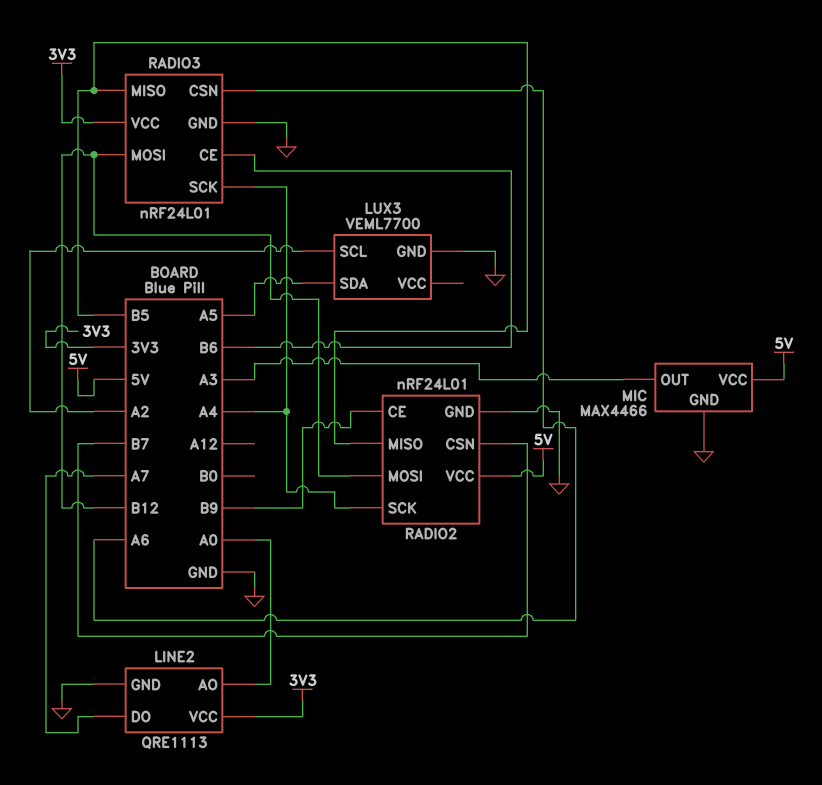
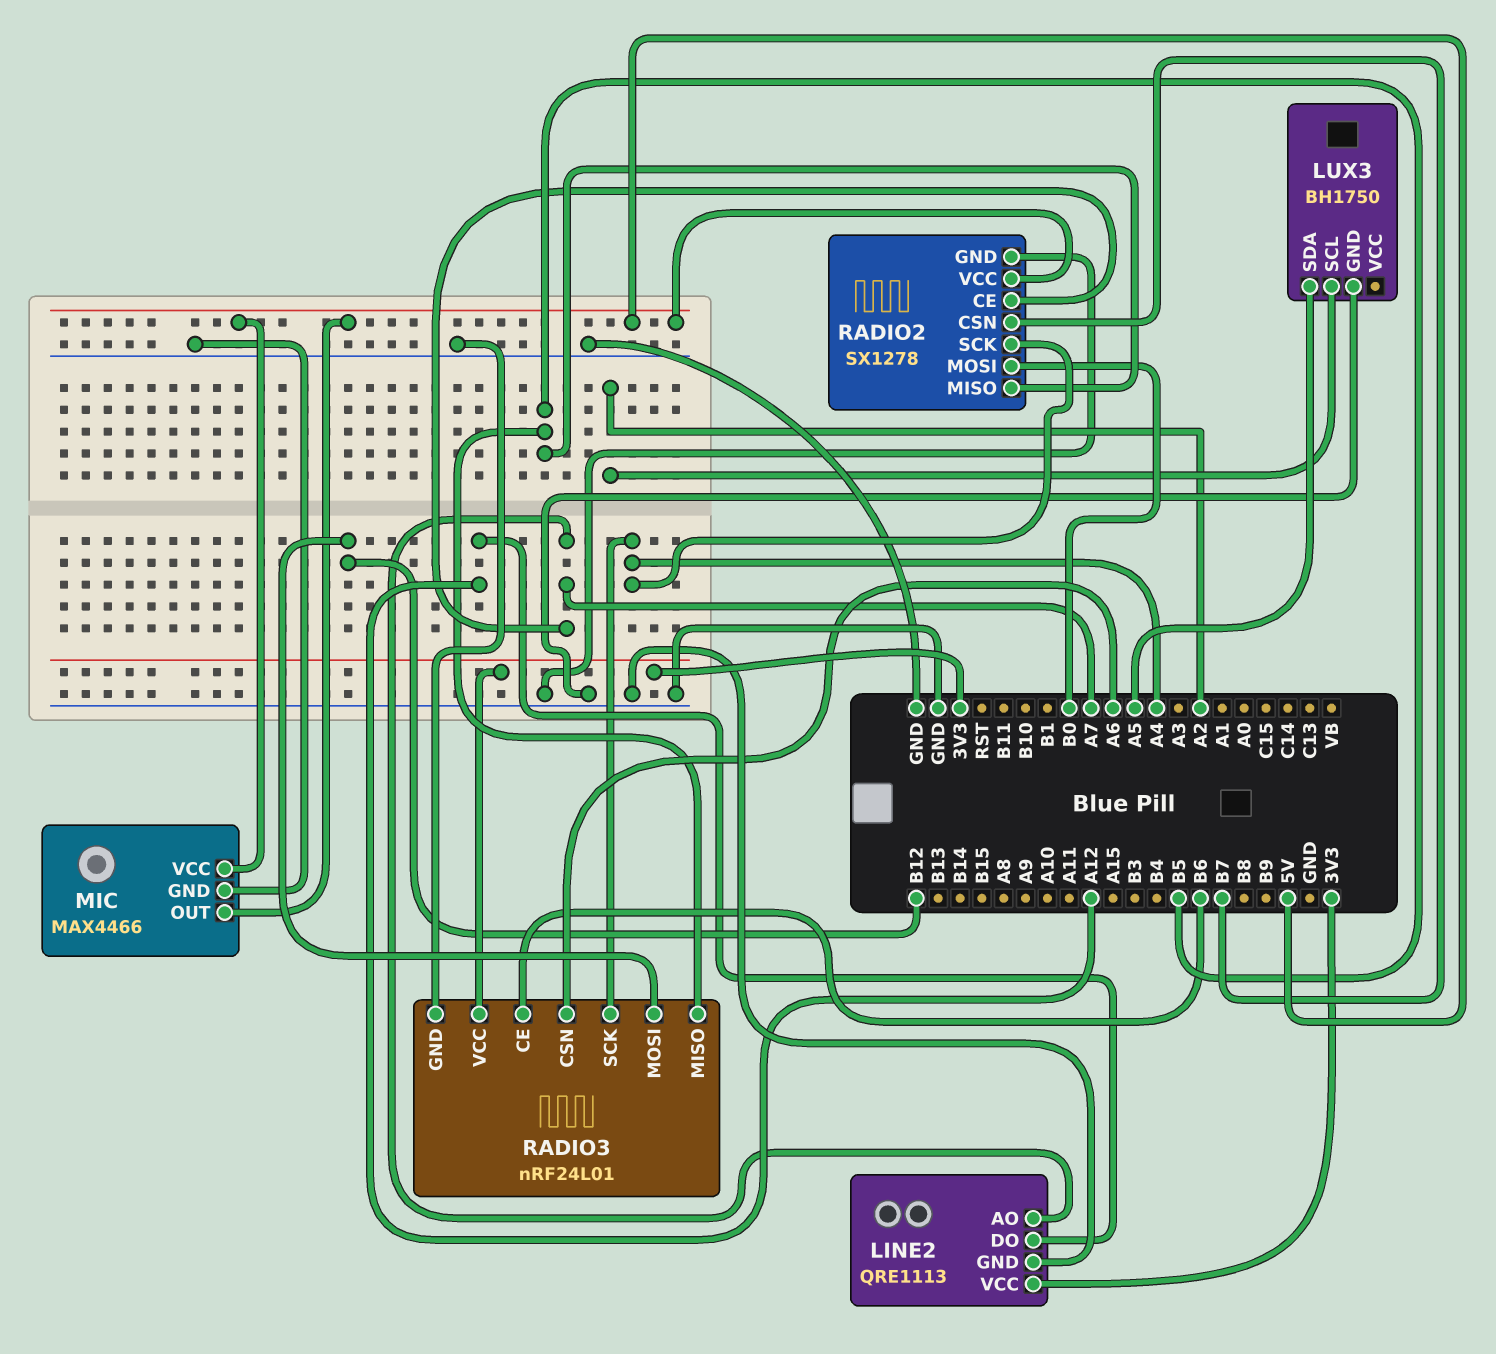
LINE2 pin AO: A0 -> A7
LINE2 pin DO: A7 -> A12
LUX3: VEML7700 -> BH1750
MIC pin OUT: A3 -> 5V
RADIO2: nRF24L01 -> SX1278
RADIO2 pin CE: B9 -> A7
RADIO2 pin MOSI: B12 -> B0

